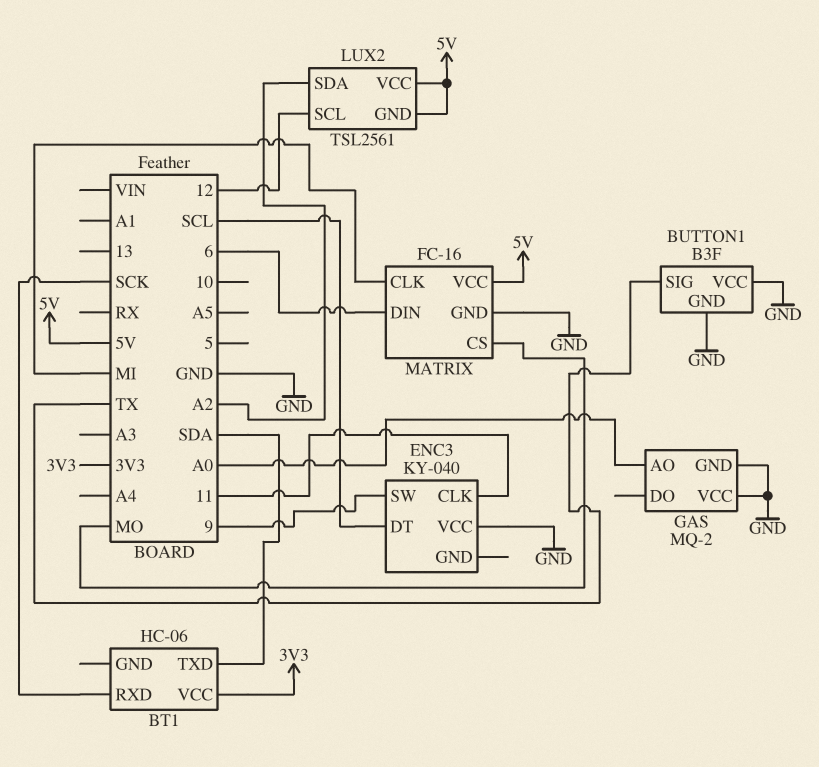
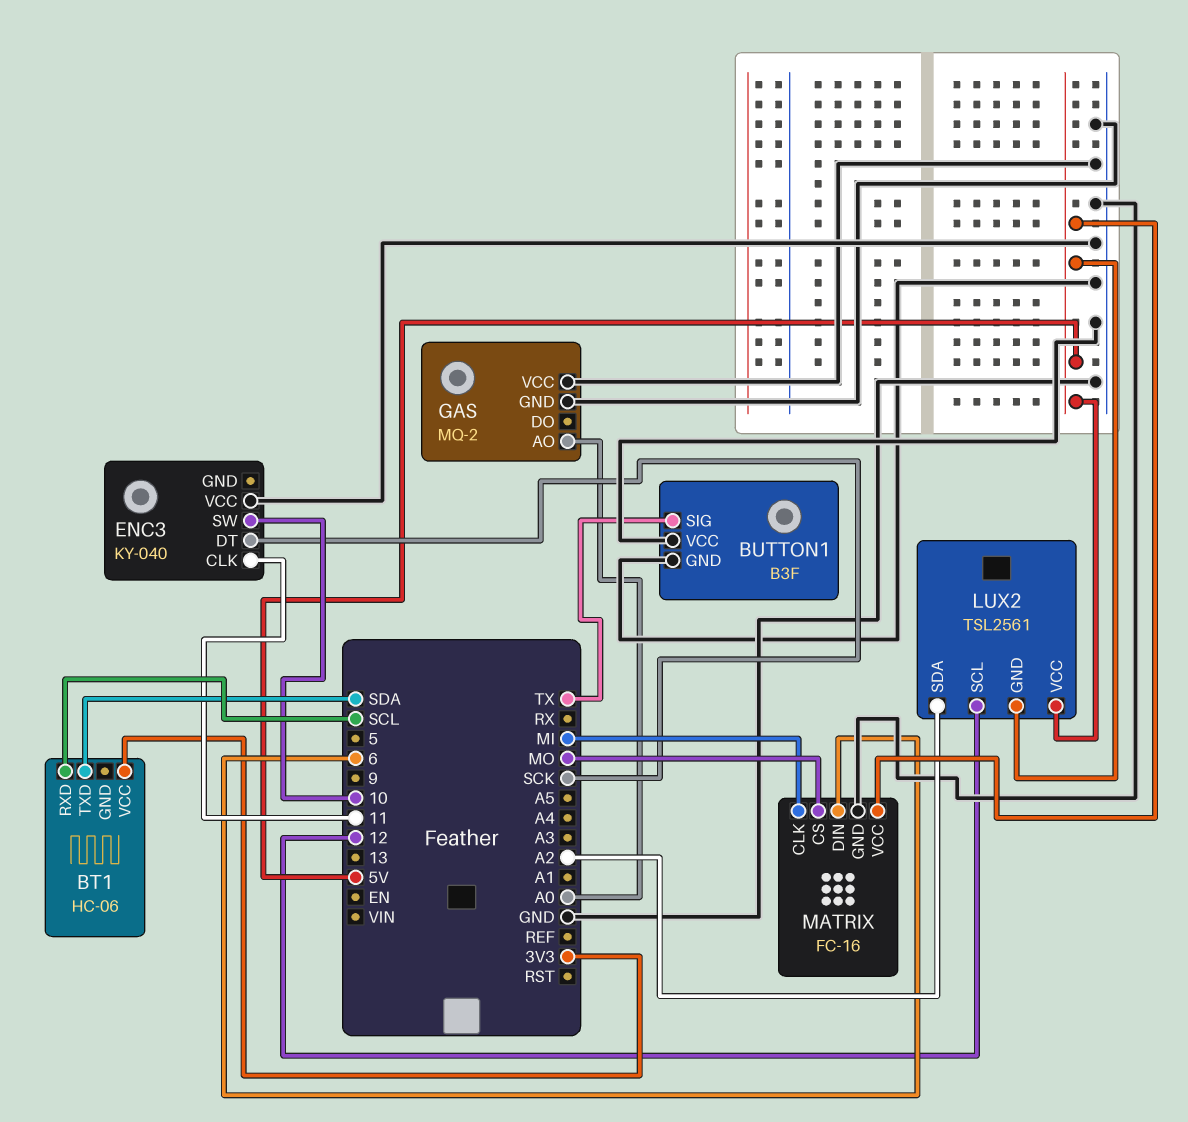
BT1 pin RXD: SCK -> SCL
ENC3 pin DT: SCL -> SCK
ENC3 pin SW: 9 -> 10

